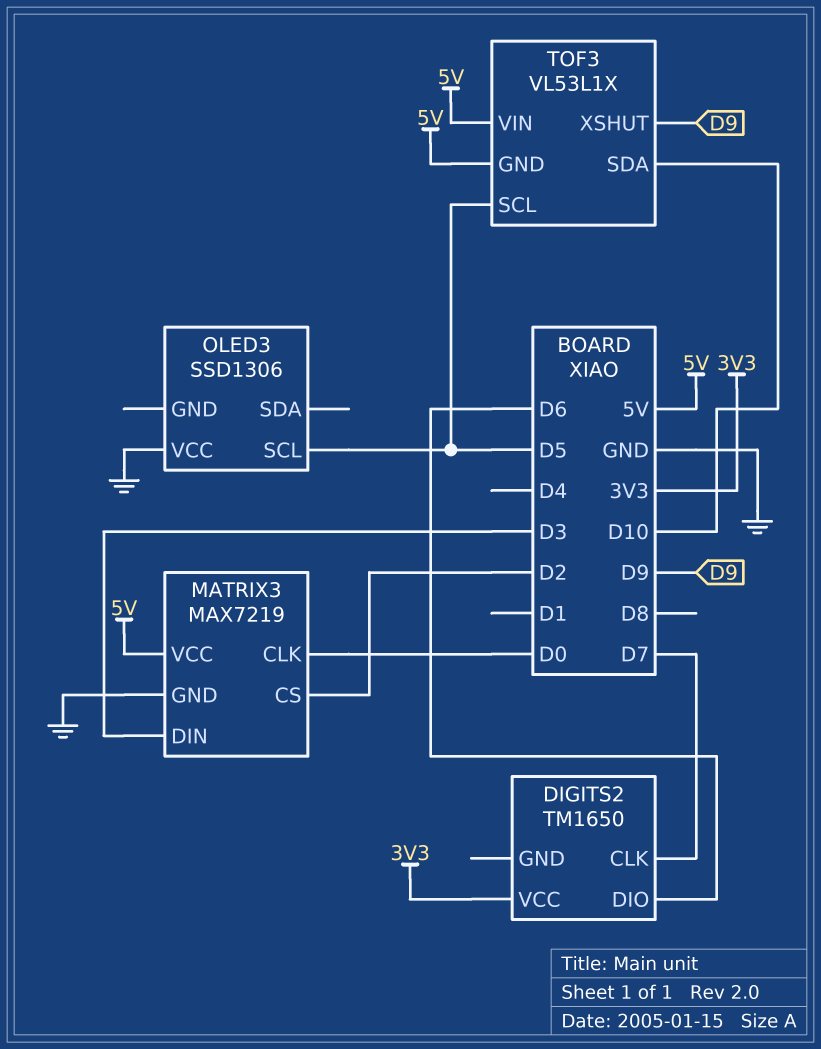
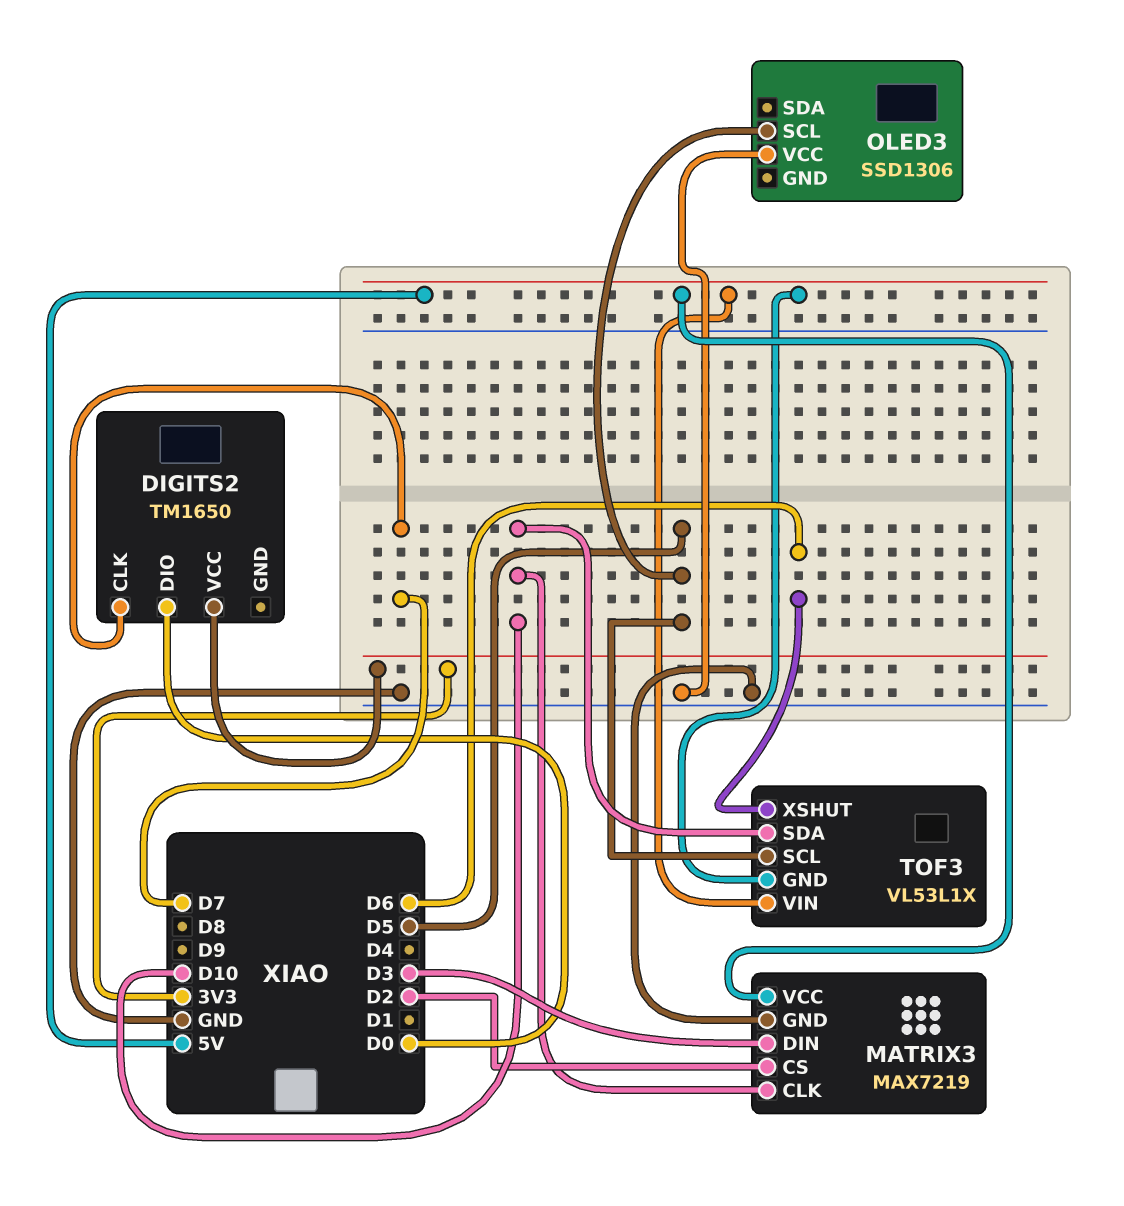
DIGITS2 pin DIO: D6 -> D0
MATRIX3 pin CLK: D0 -> D10
TOF3 pin XSHUT: D9 -> D6

